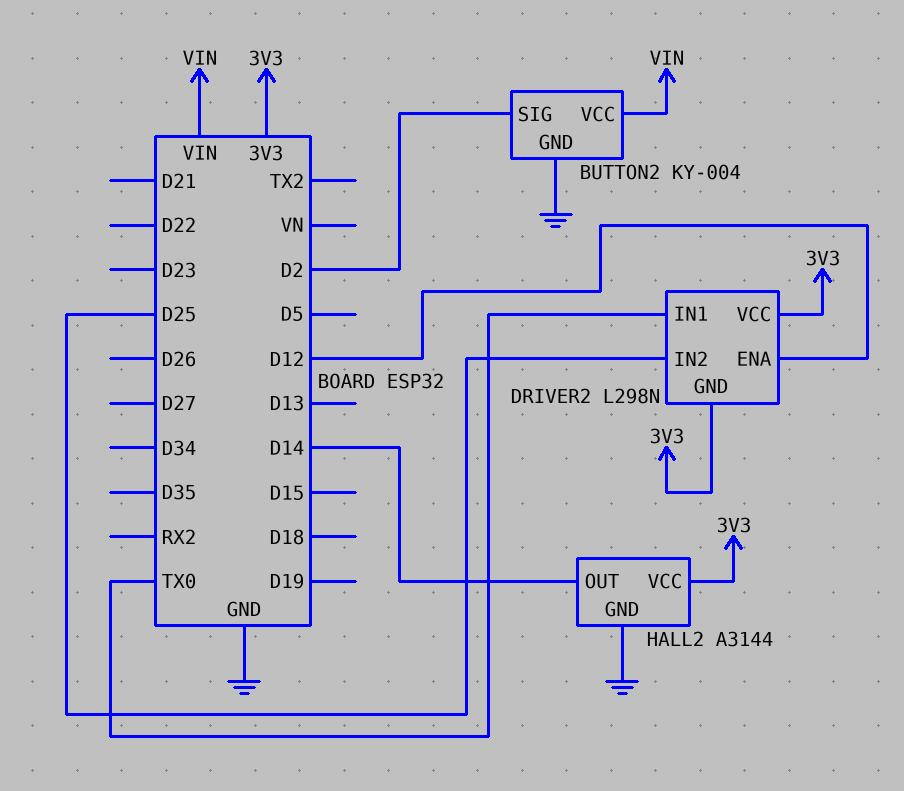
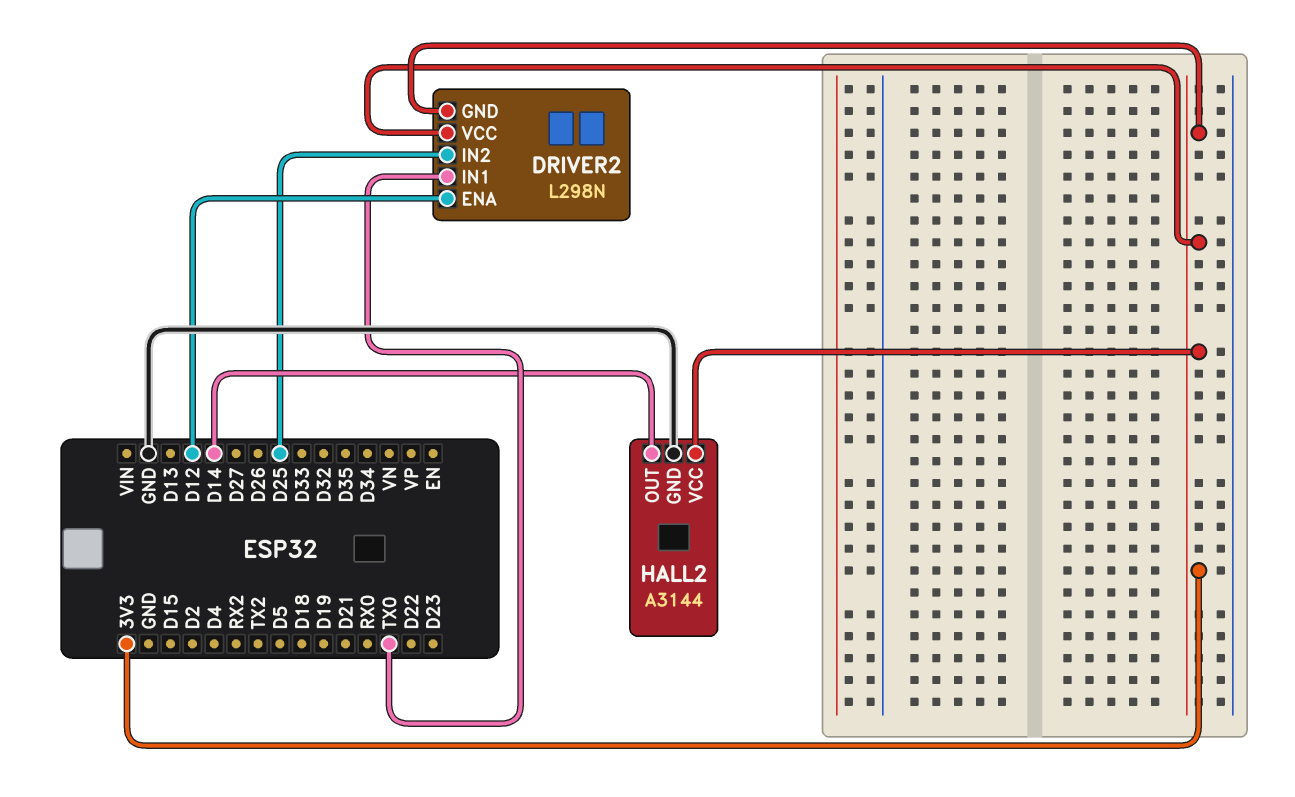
BUTTON2: KY-004 -> none
BUTTON2 pin GND: GND -> none
BUTTON2 pin SIG: D2 -> none
BUTTON2 pin VCC: VIN -> none

